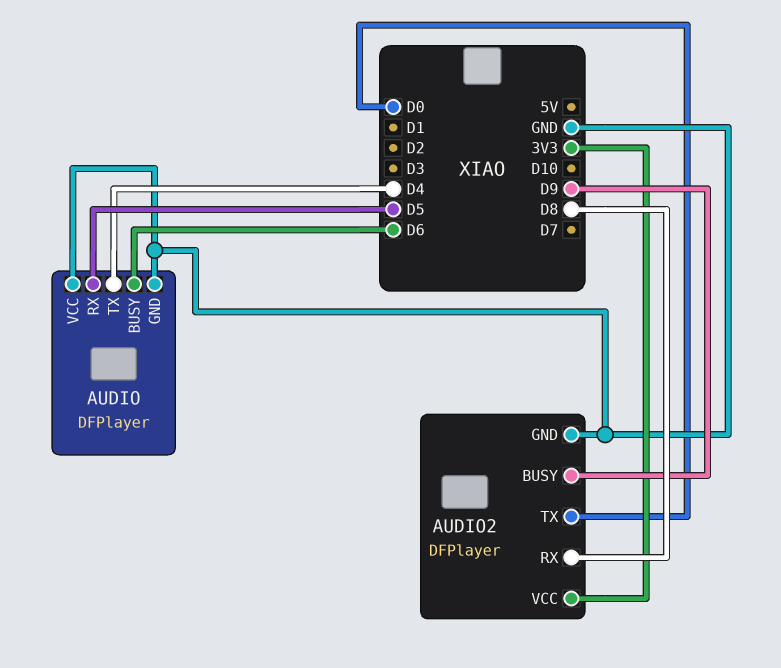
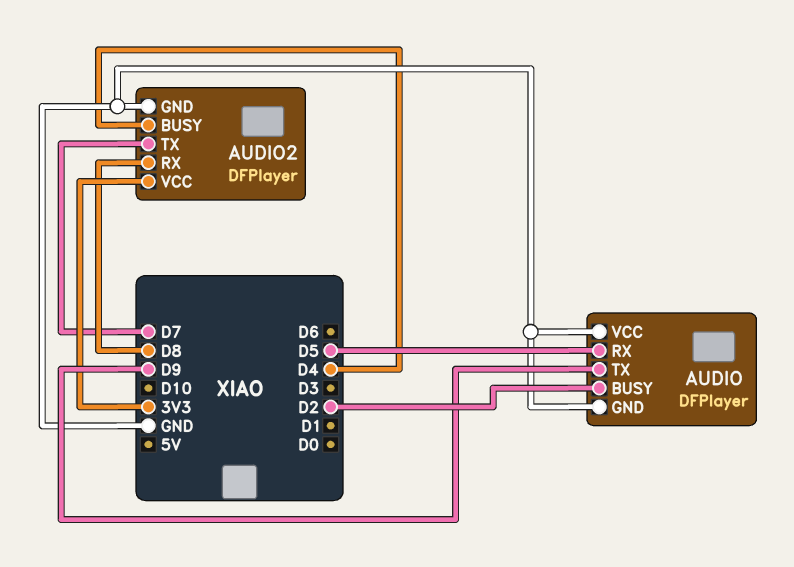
AUDIO pin BUSY: D6 -> D2
AUDIO pin TX: D4 -> D9
AUDIO2 pin BUSY: D9 -> D4
AUDIO2 pin TX: D0 -> D7

